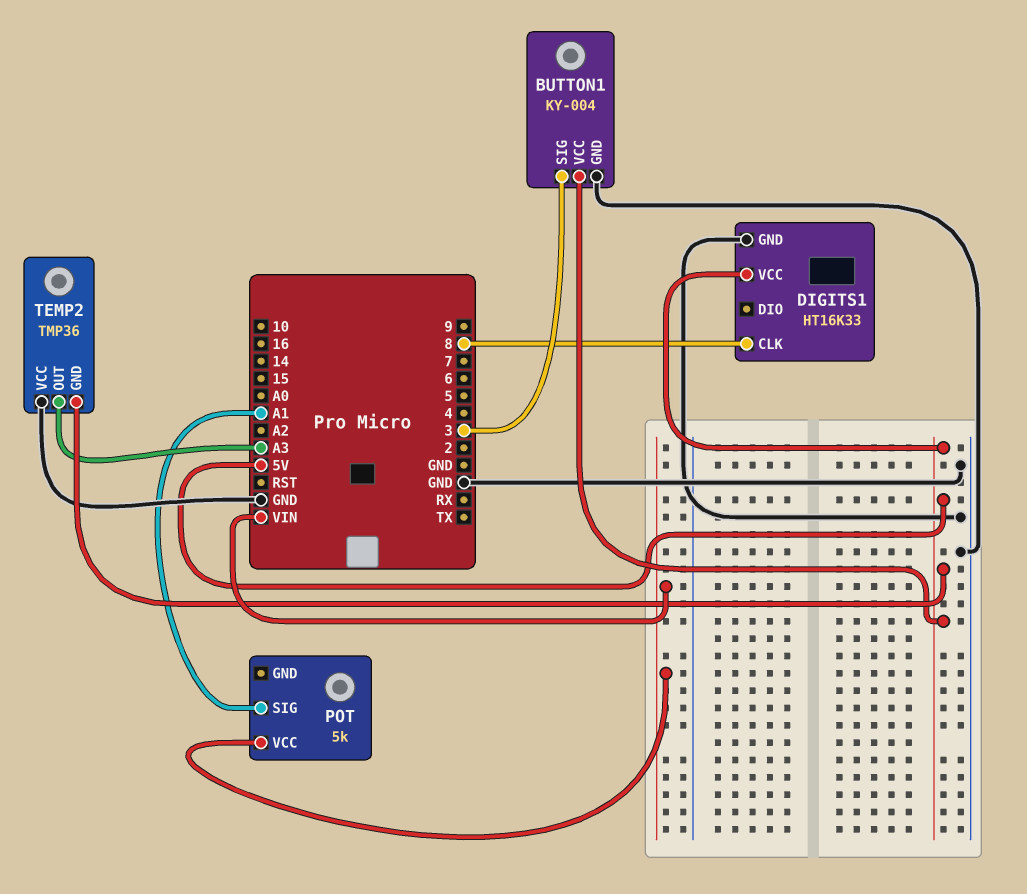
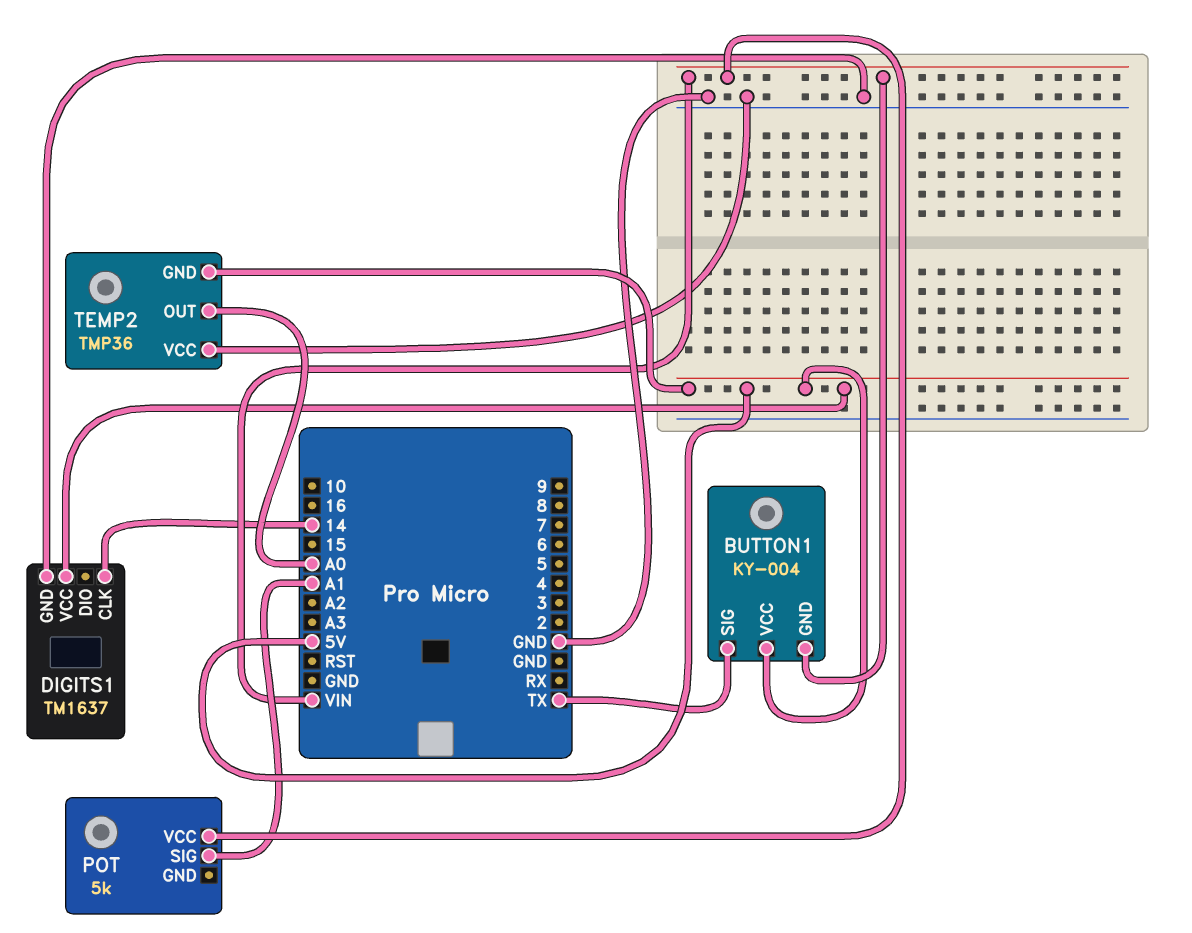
BUTTON1 pin GND: GND -> VIN
BUTTON1 pin SIG: 3 -> TX
DIGITS1: HT16K33 -> TM1637
DIGITS1 pin CLK: 8 -> 14
TEMP2 pin OUT: A3 -> A0

